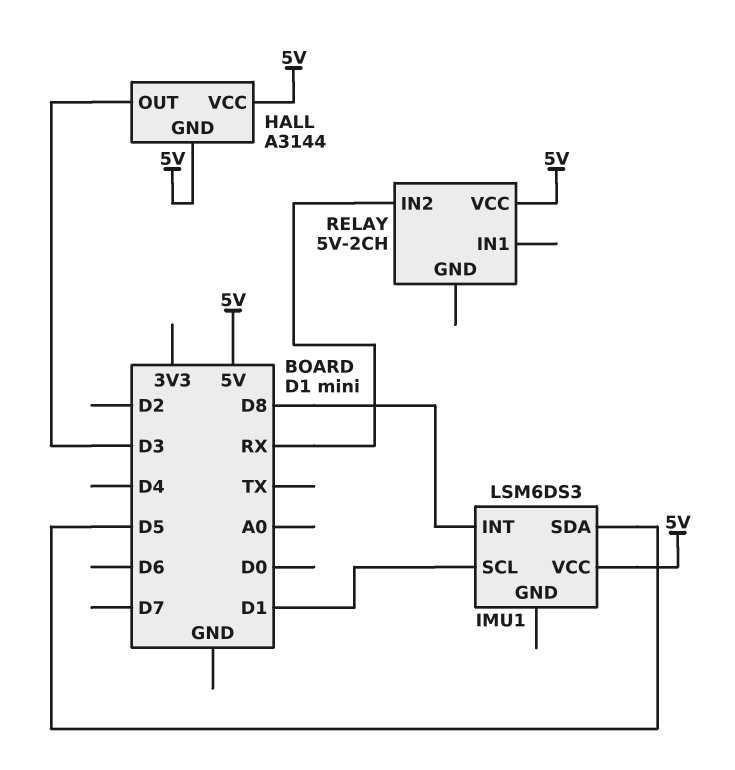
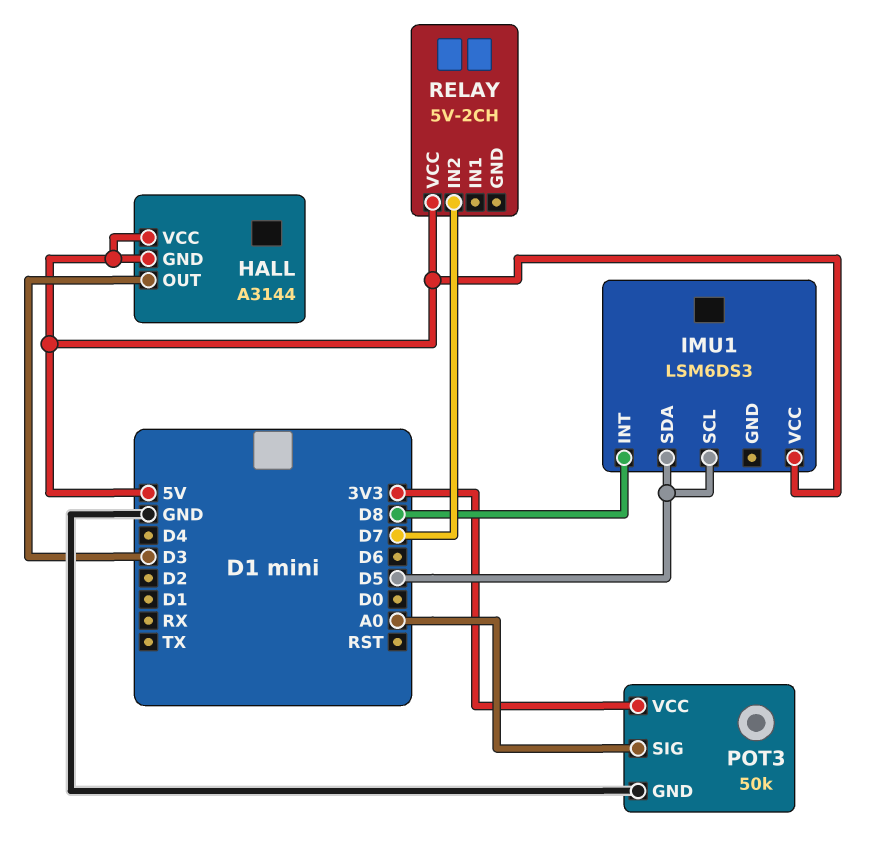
IMU1 pin SCL: D1 -> D5
POT3: none -> 50k
POT3 pin GND: none -> GND
POT3 pin SIG: none -> A0
POT3 pin VCC: none -> 3V3
RELAY pin IN2: RX -> D7

